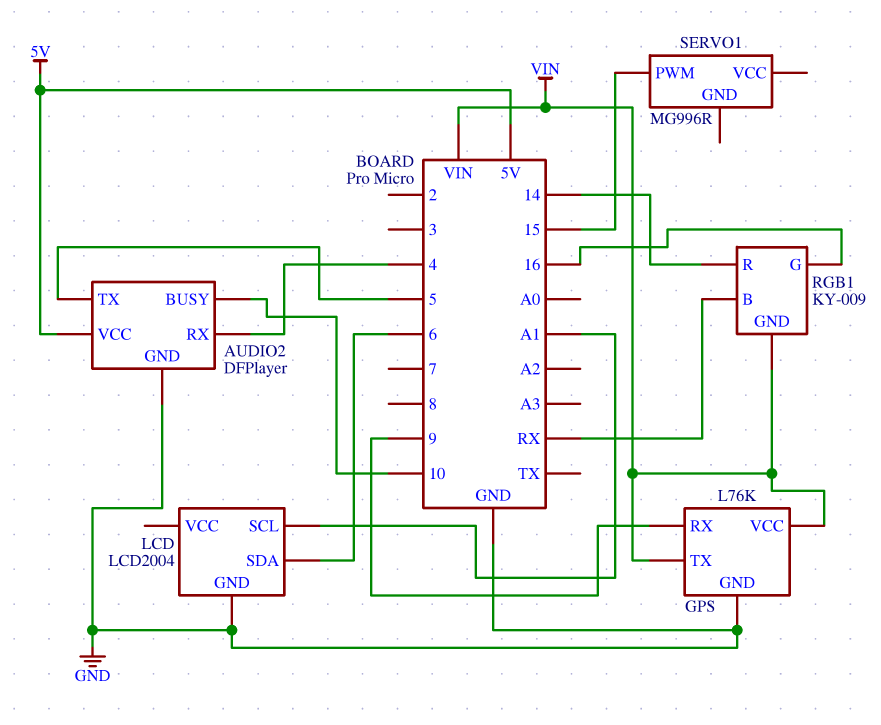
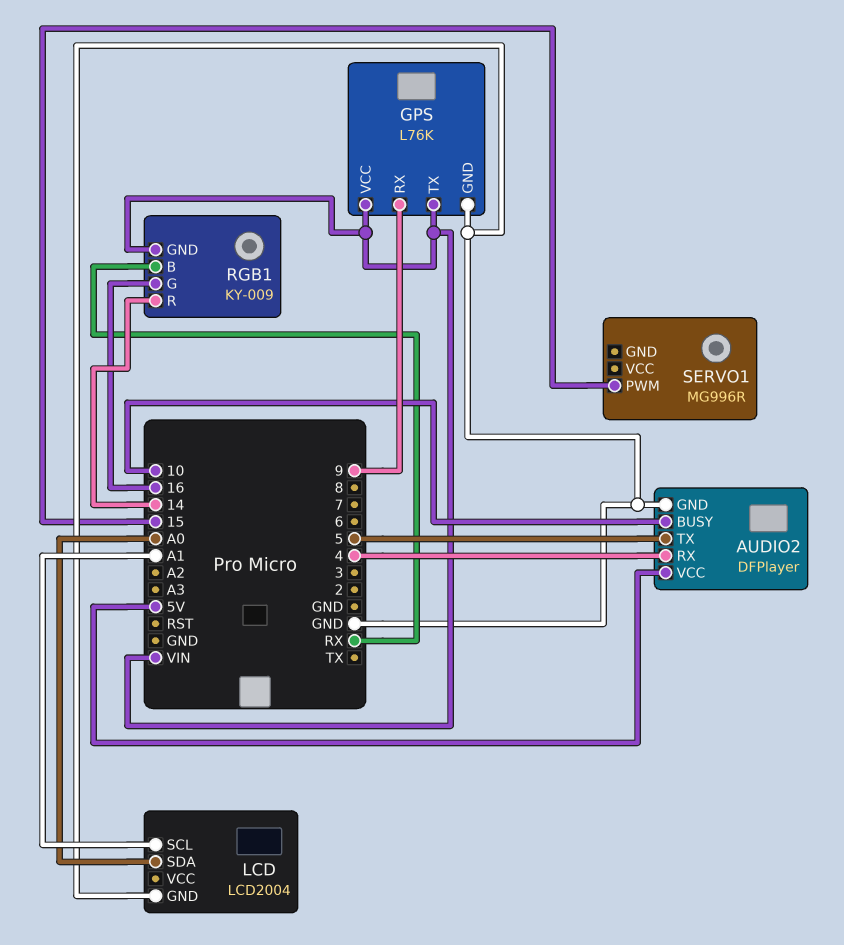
LCD pin SDA: 6 -> A0

